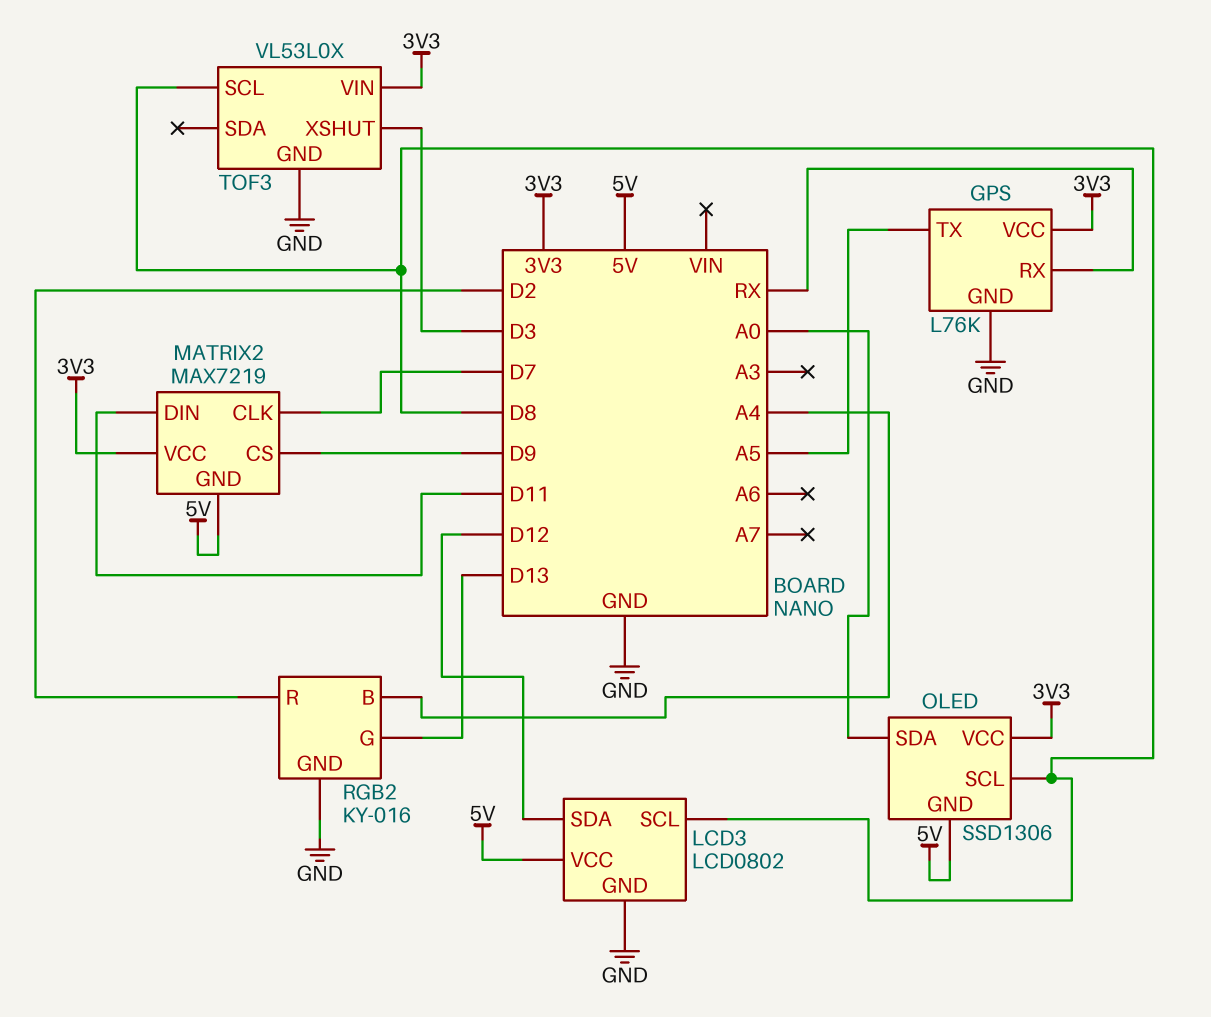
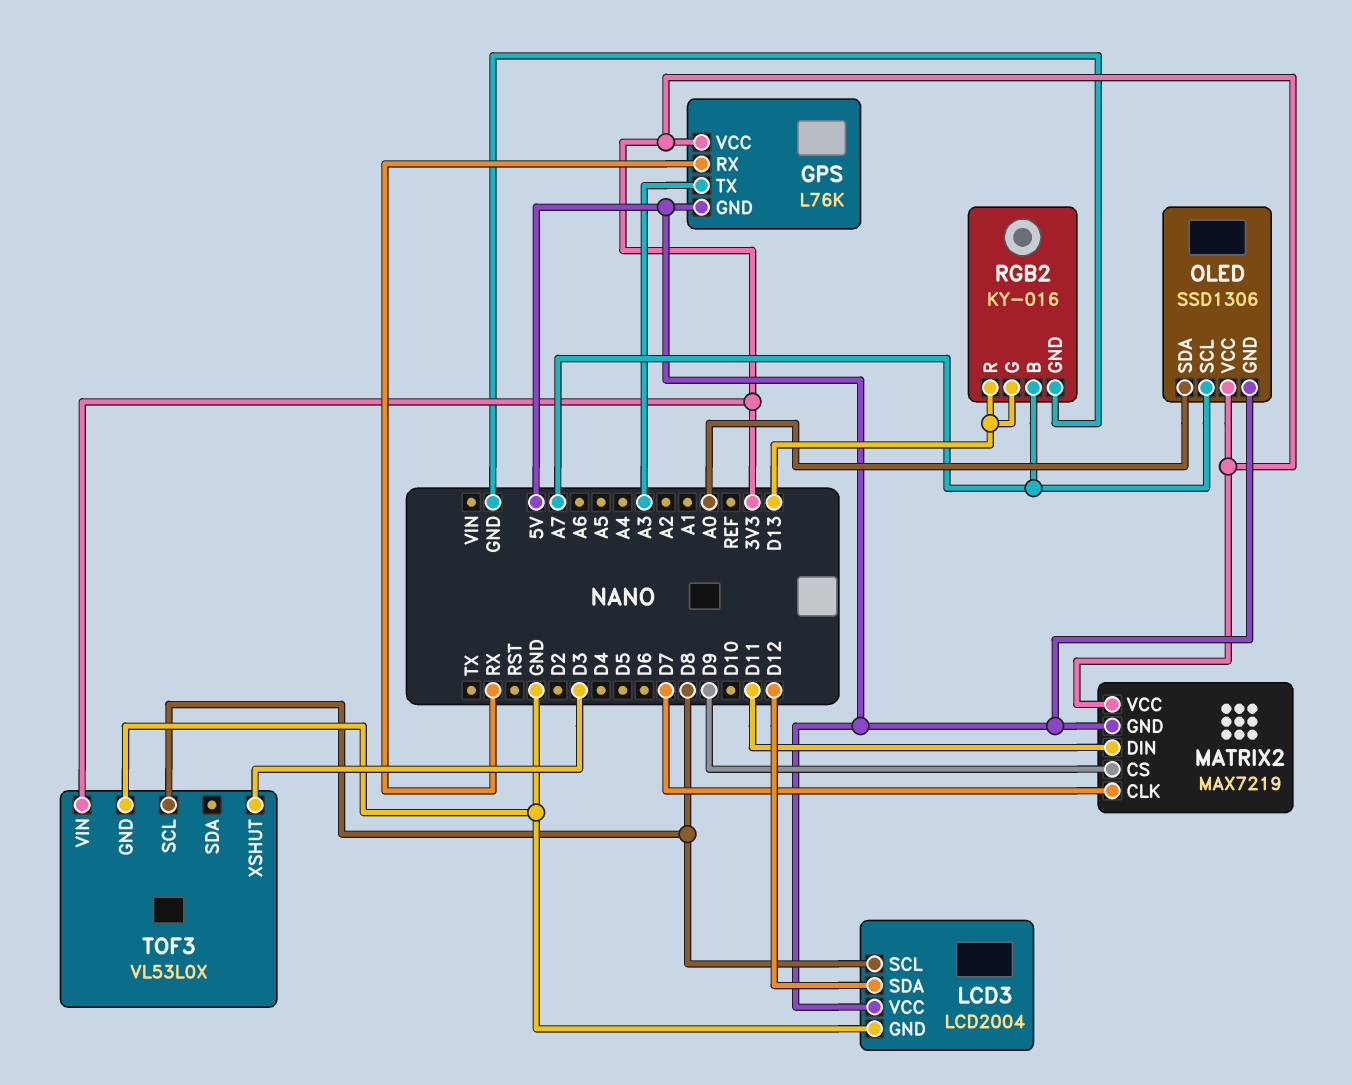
GPS pin GND: GND -> 5V
GPS pin TX: A5 -> A3
LCD3: LCD0802 -> LCD2004
OLED pin SCL: D8 -> A7
RGB2 pin B: A4 -> A7
RGB2 pin R: D2 -> D13

